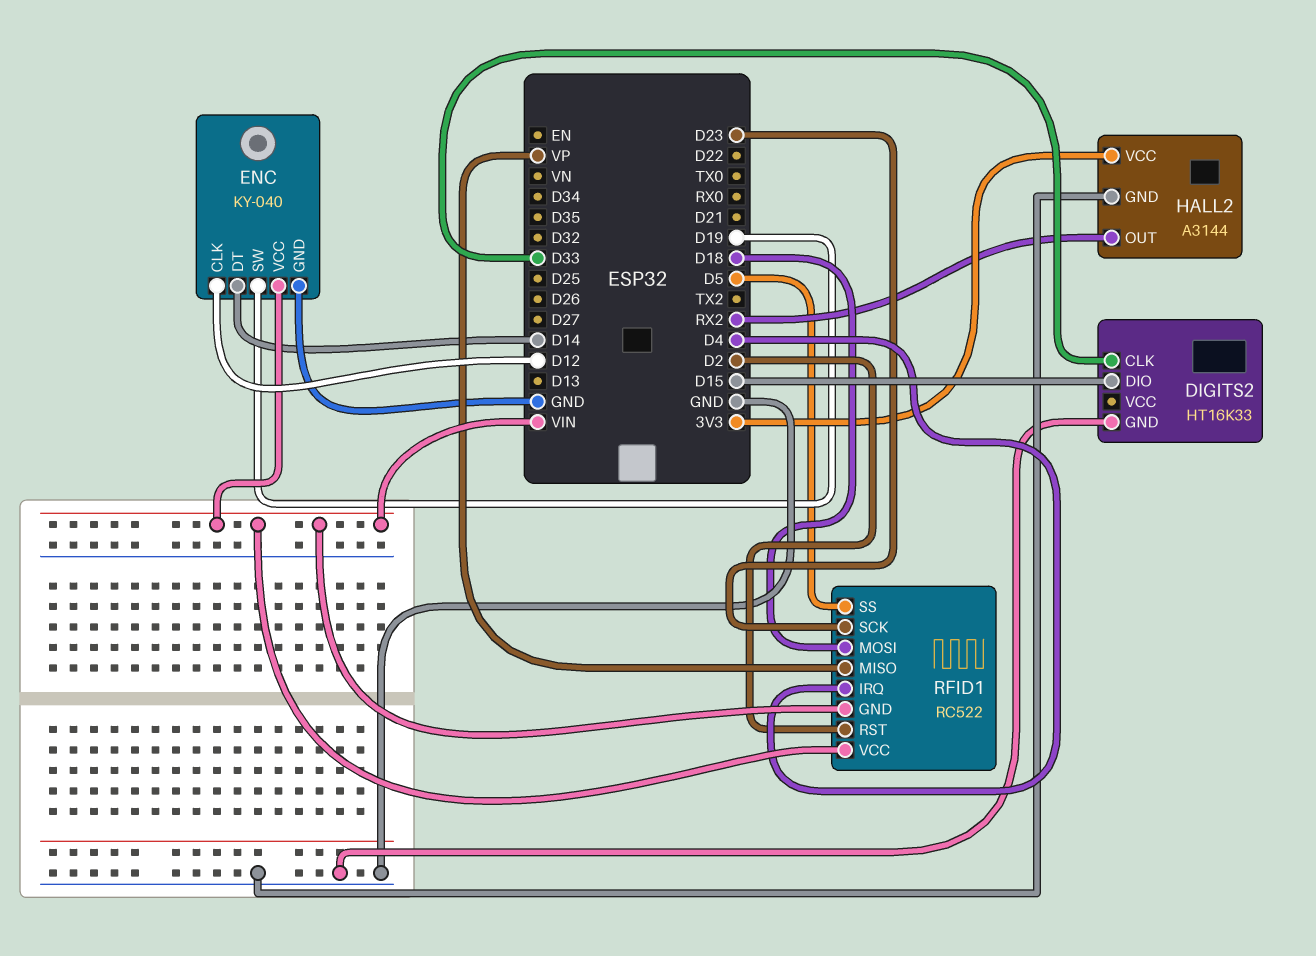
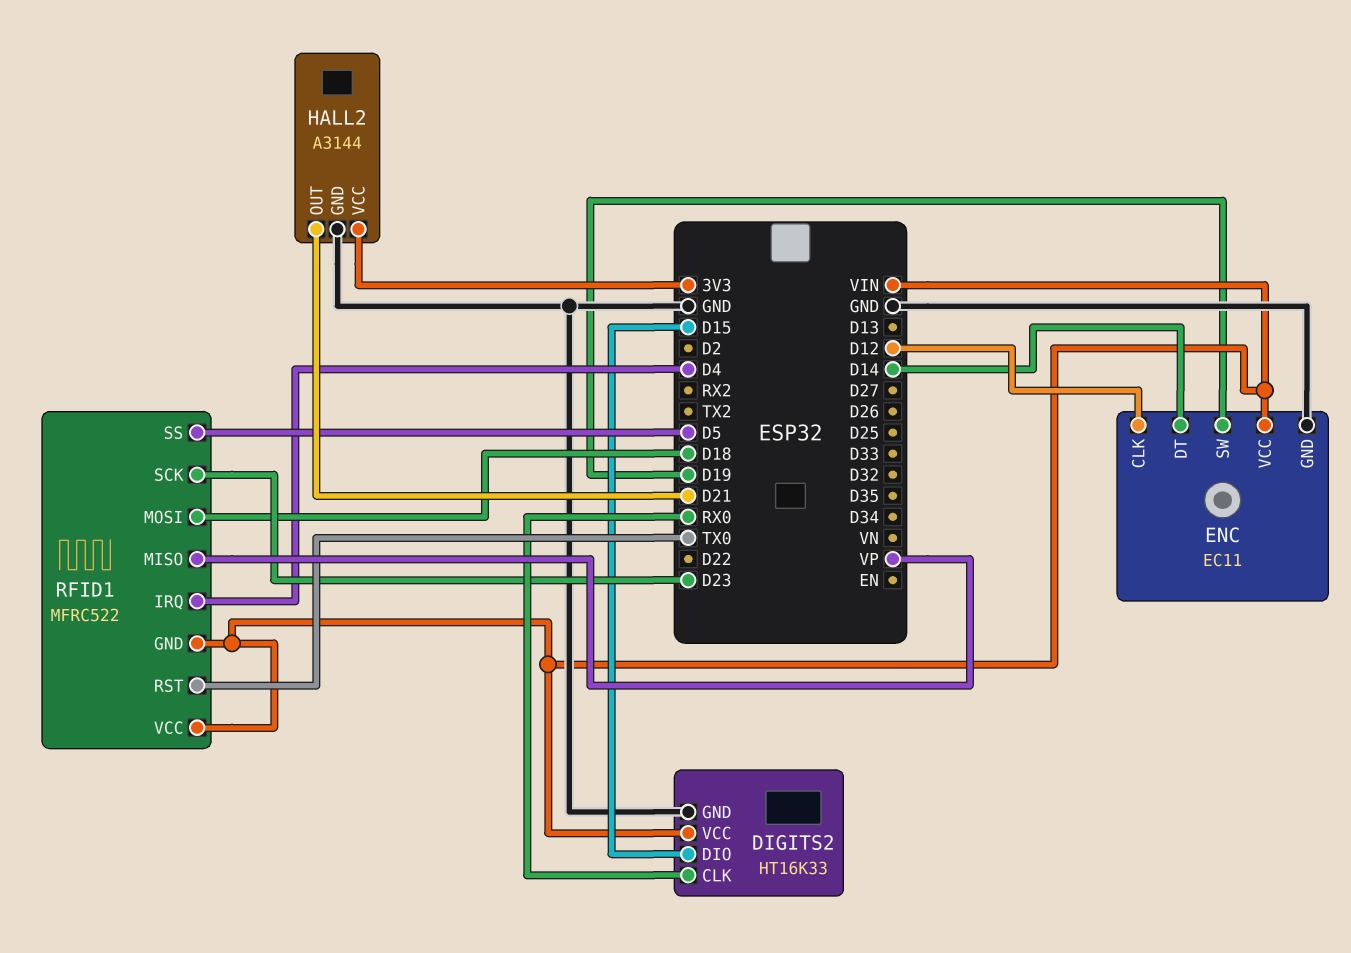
DIGITS2 pin CLK: D33 -> RX0
DIGITS2 pin VCC: none -> VIN
ENC: KY-040 -> EC11
HALL2 pin OUT: RX2 -> D21
RFID1: RC522 -> MFRC522
RFID1 pin RST: D2 -> TX0

